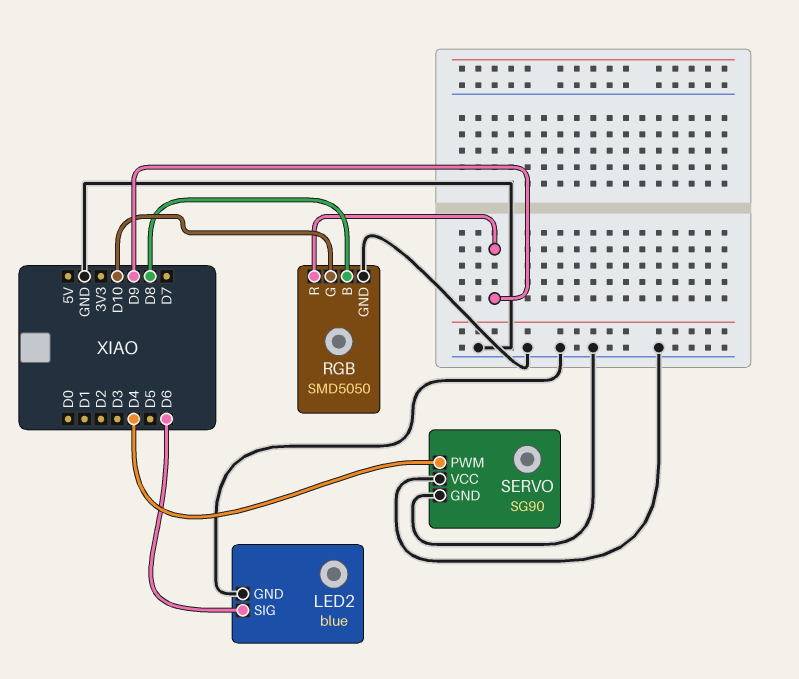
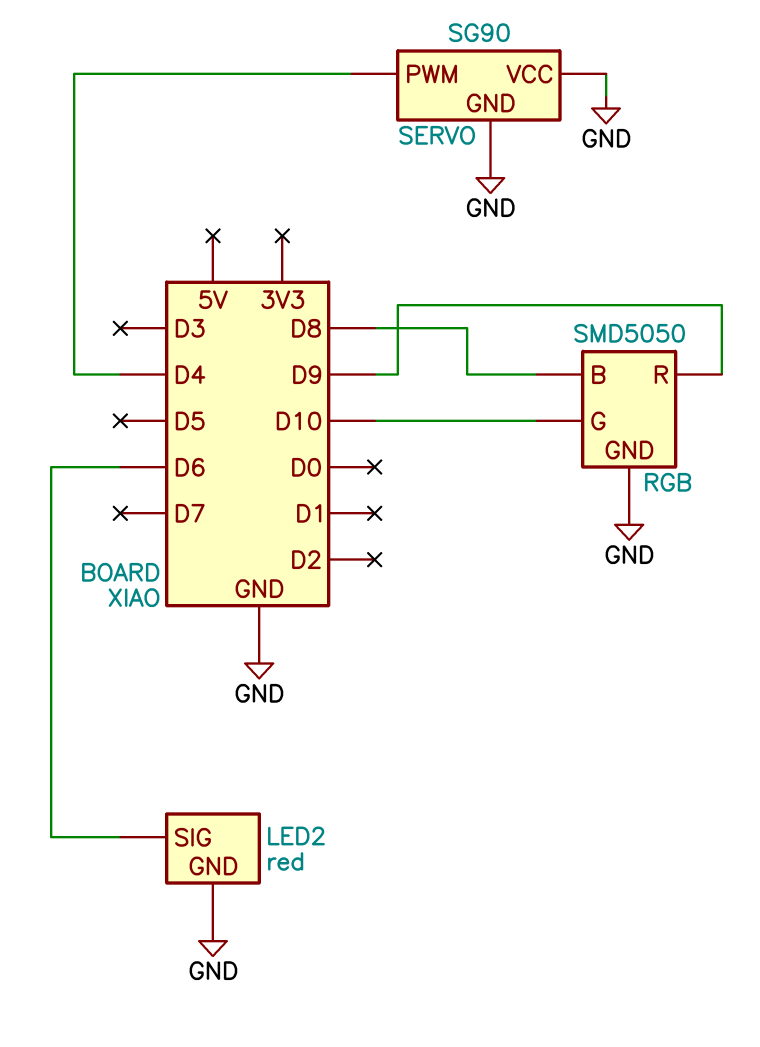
LED2: blue -> red

